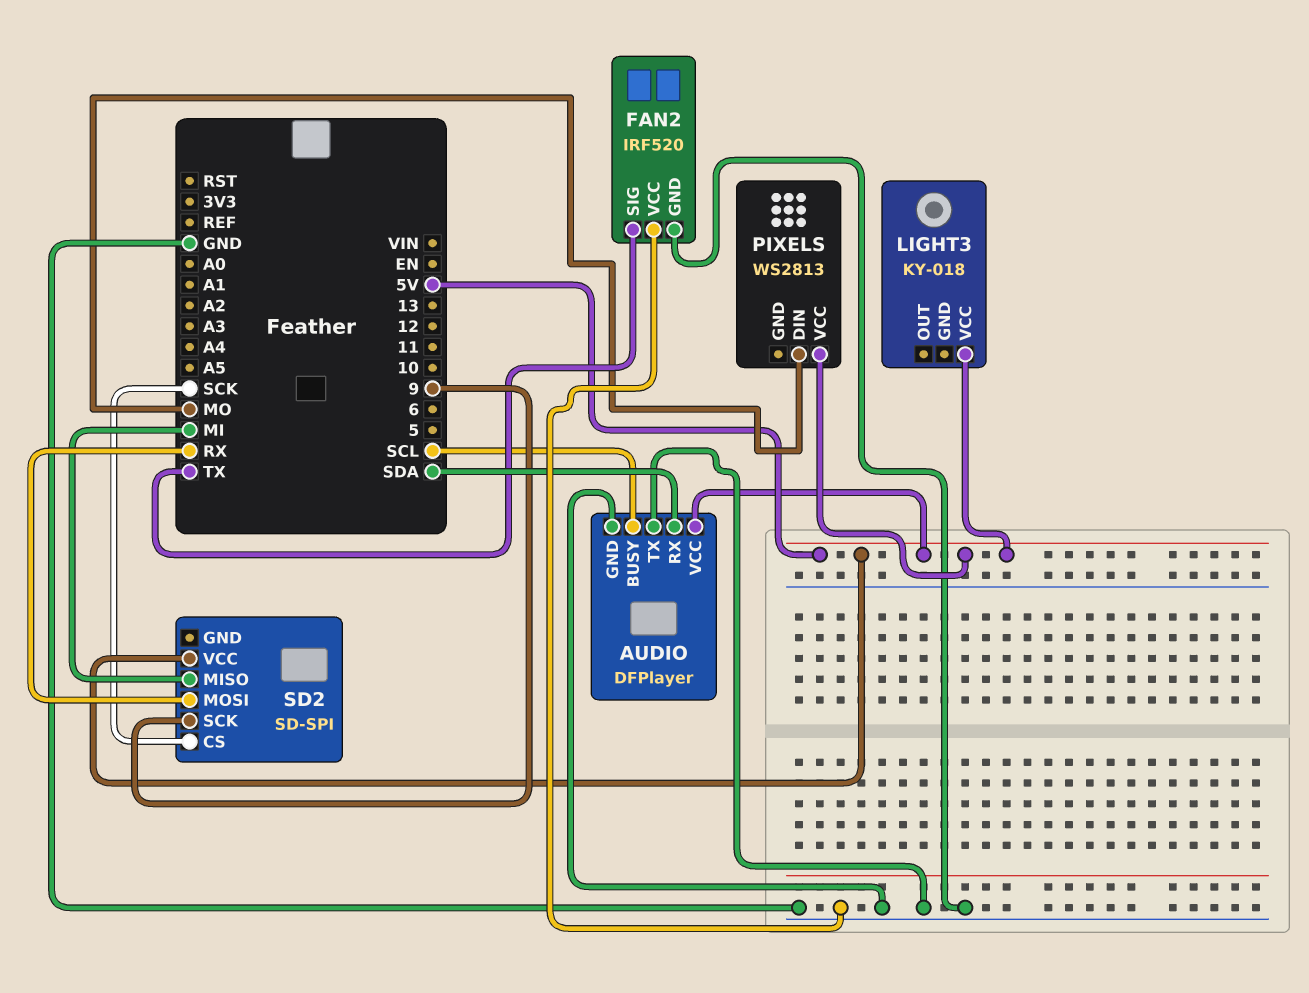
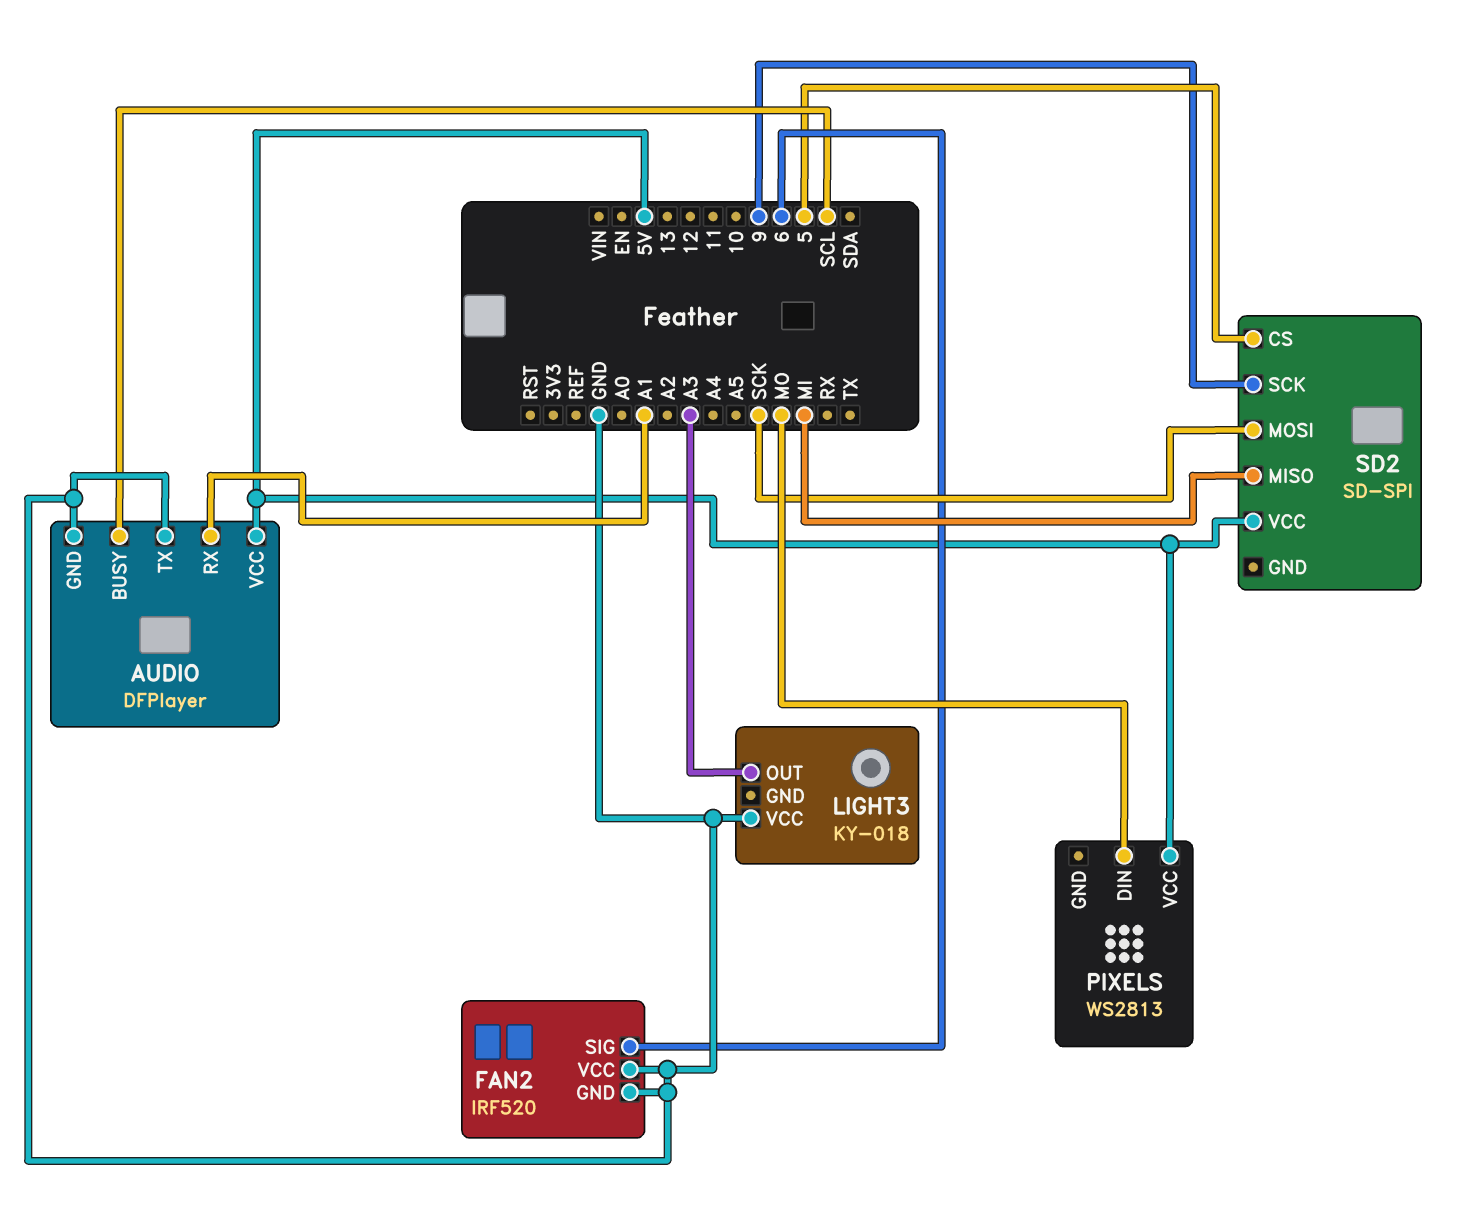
AUDIO pin RX: SDA -> A1
FAN2 pin SIG: TX -> 6
LIGHT3 pin OUT: none -> A3
LIGHT3 pin VCC: 5V -> GND
SD2 pin CS: SCK -> 5
SD2 pin MOSI: RX -> SCK

